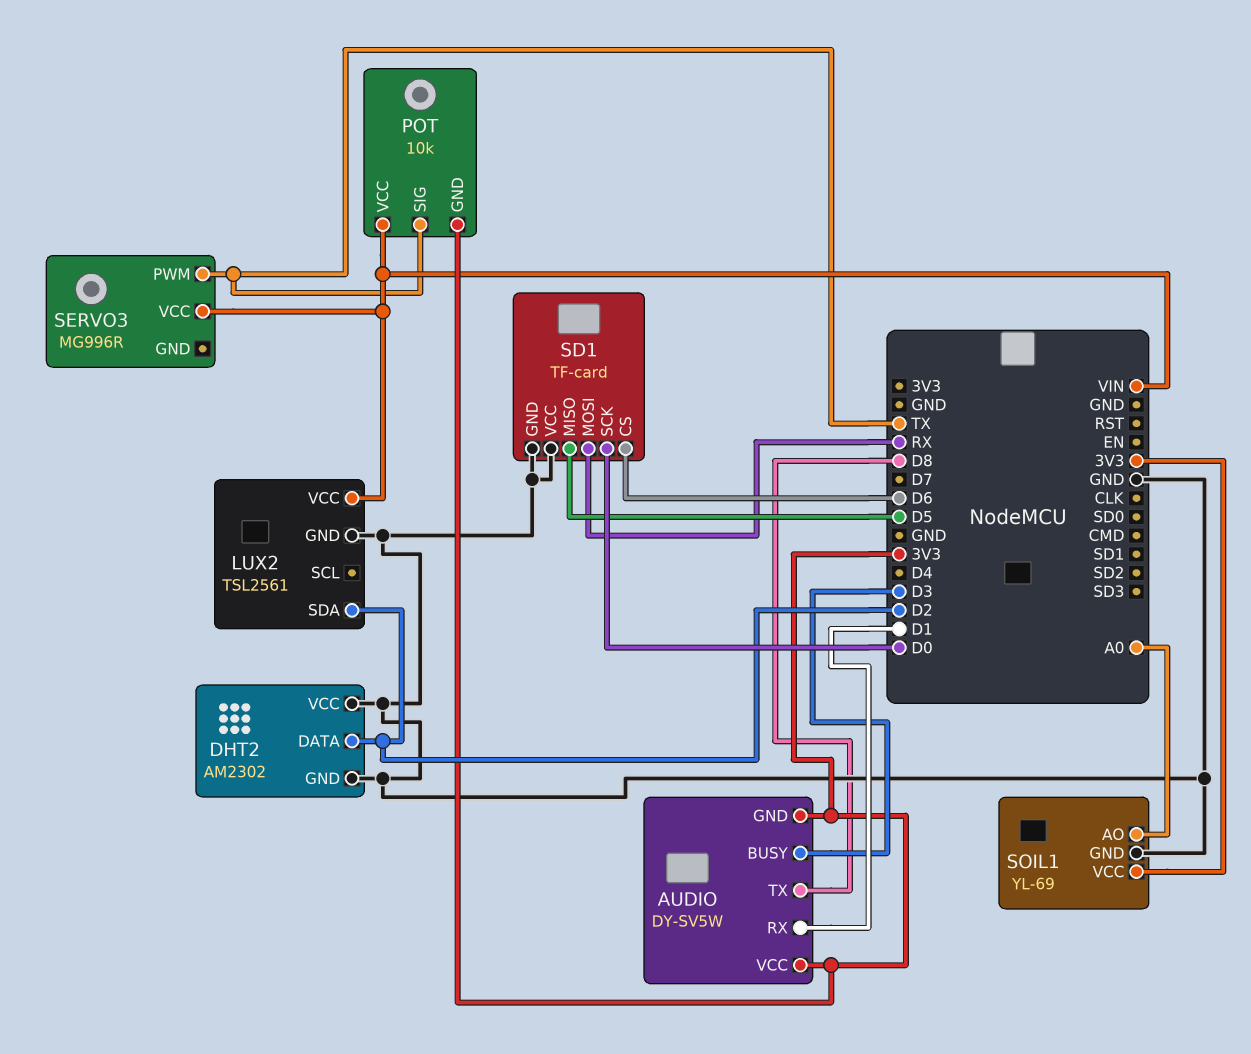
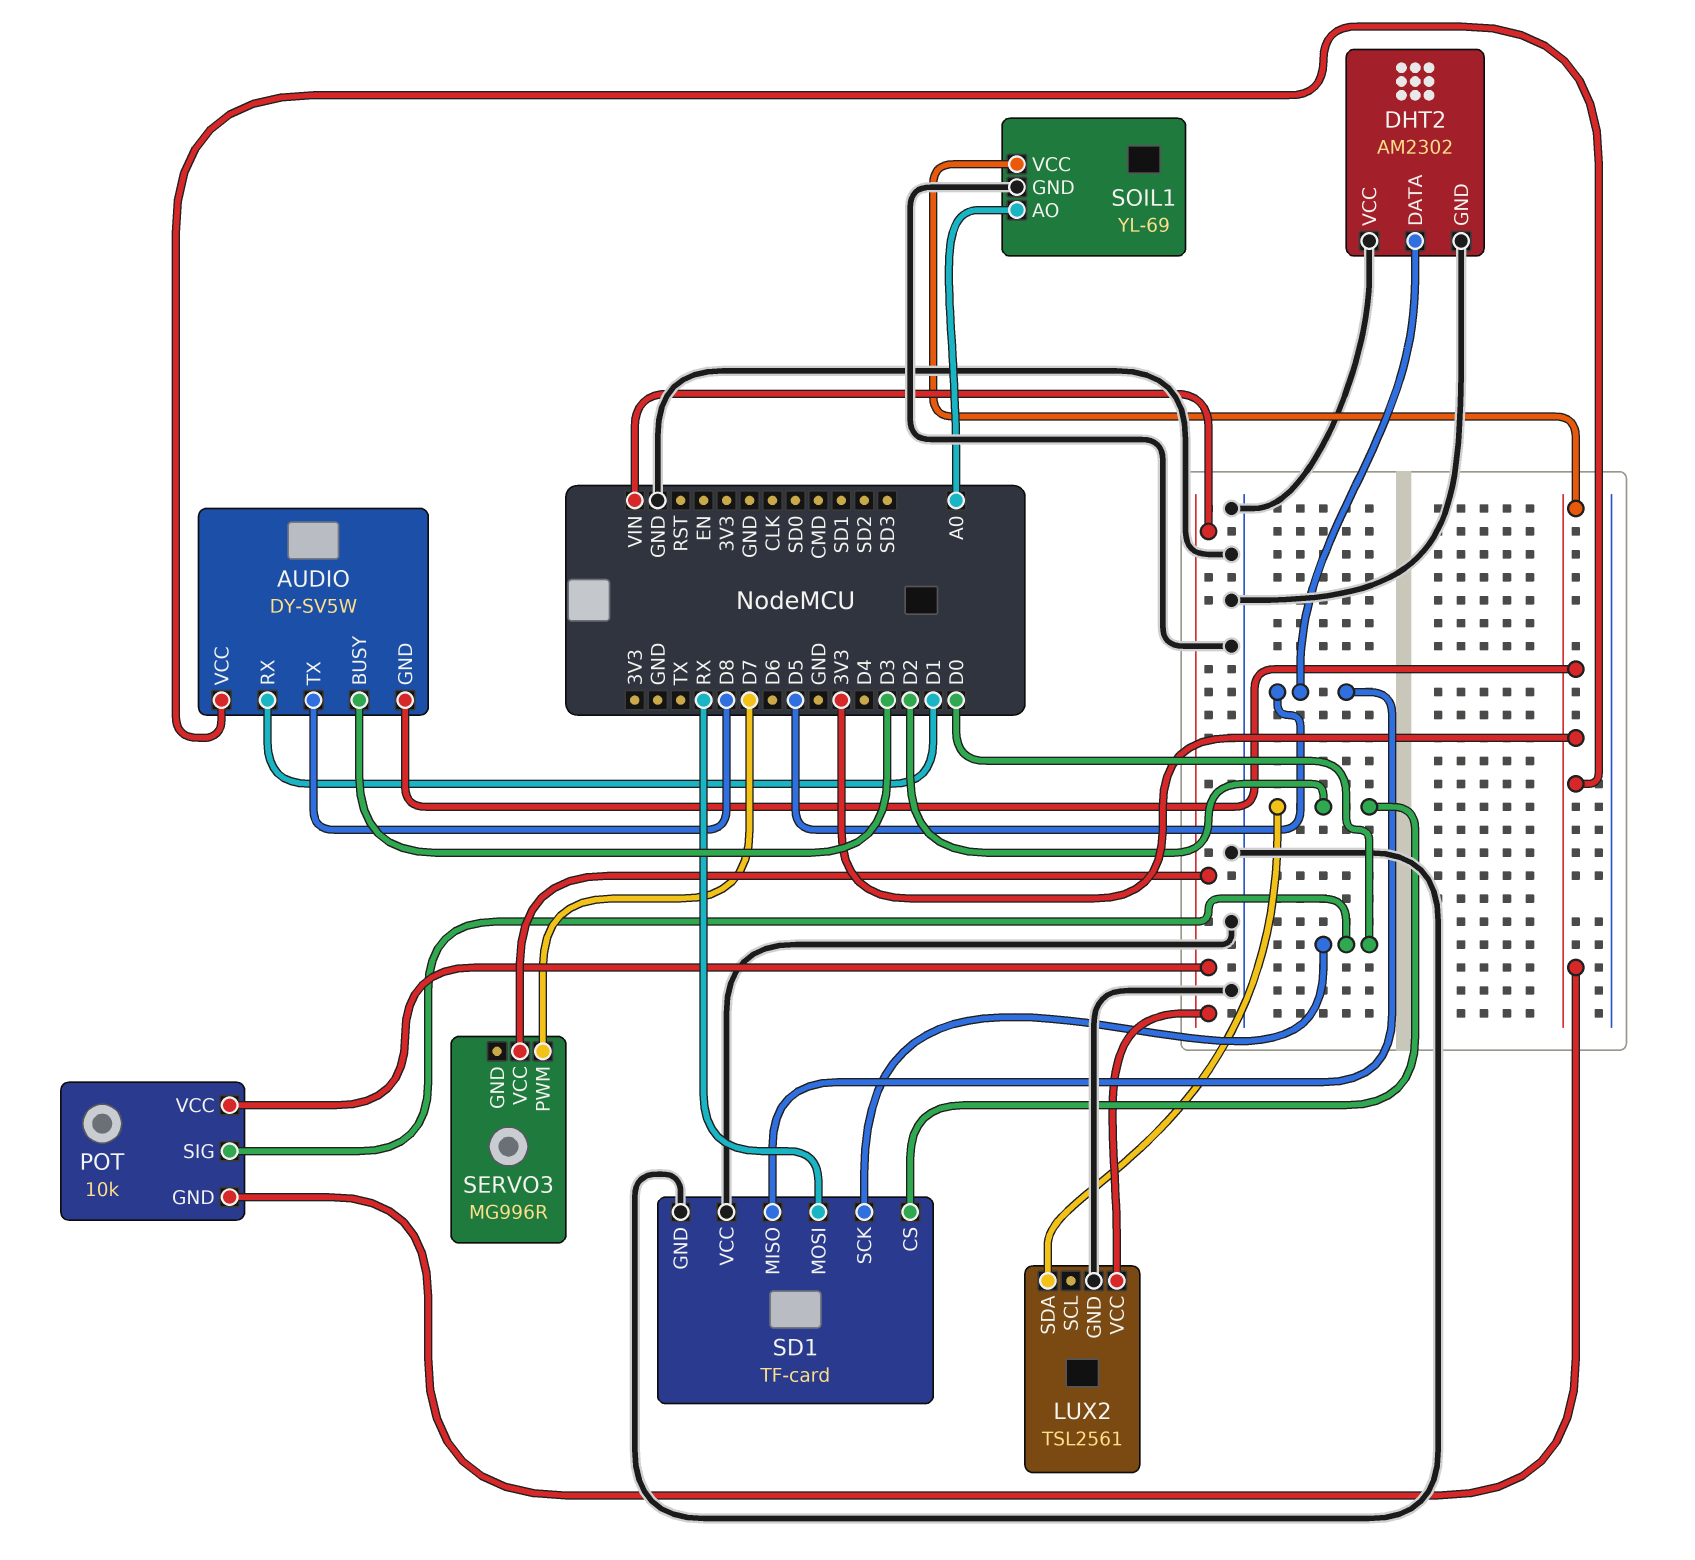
DHT2 pin DATA: D2 -> D5
POT pin SIG: TX -> D0
SD1 pin CS: D6 -> D2
SERVO3 pin PWM: TX -> D7

